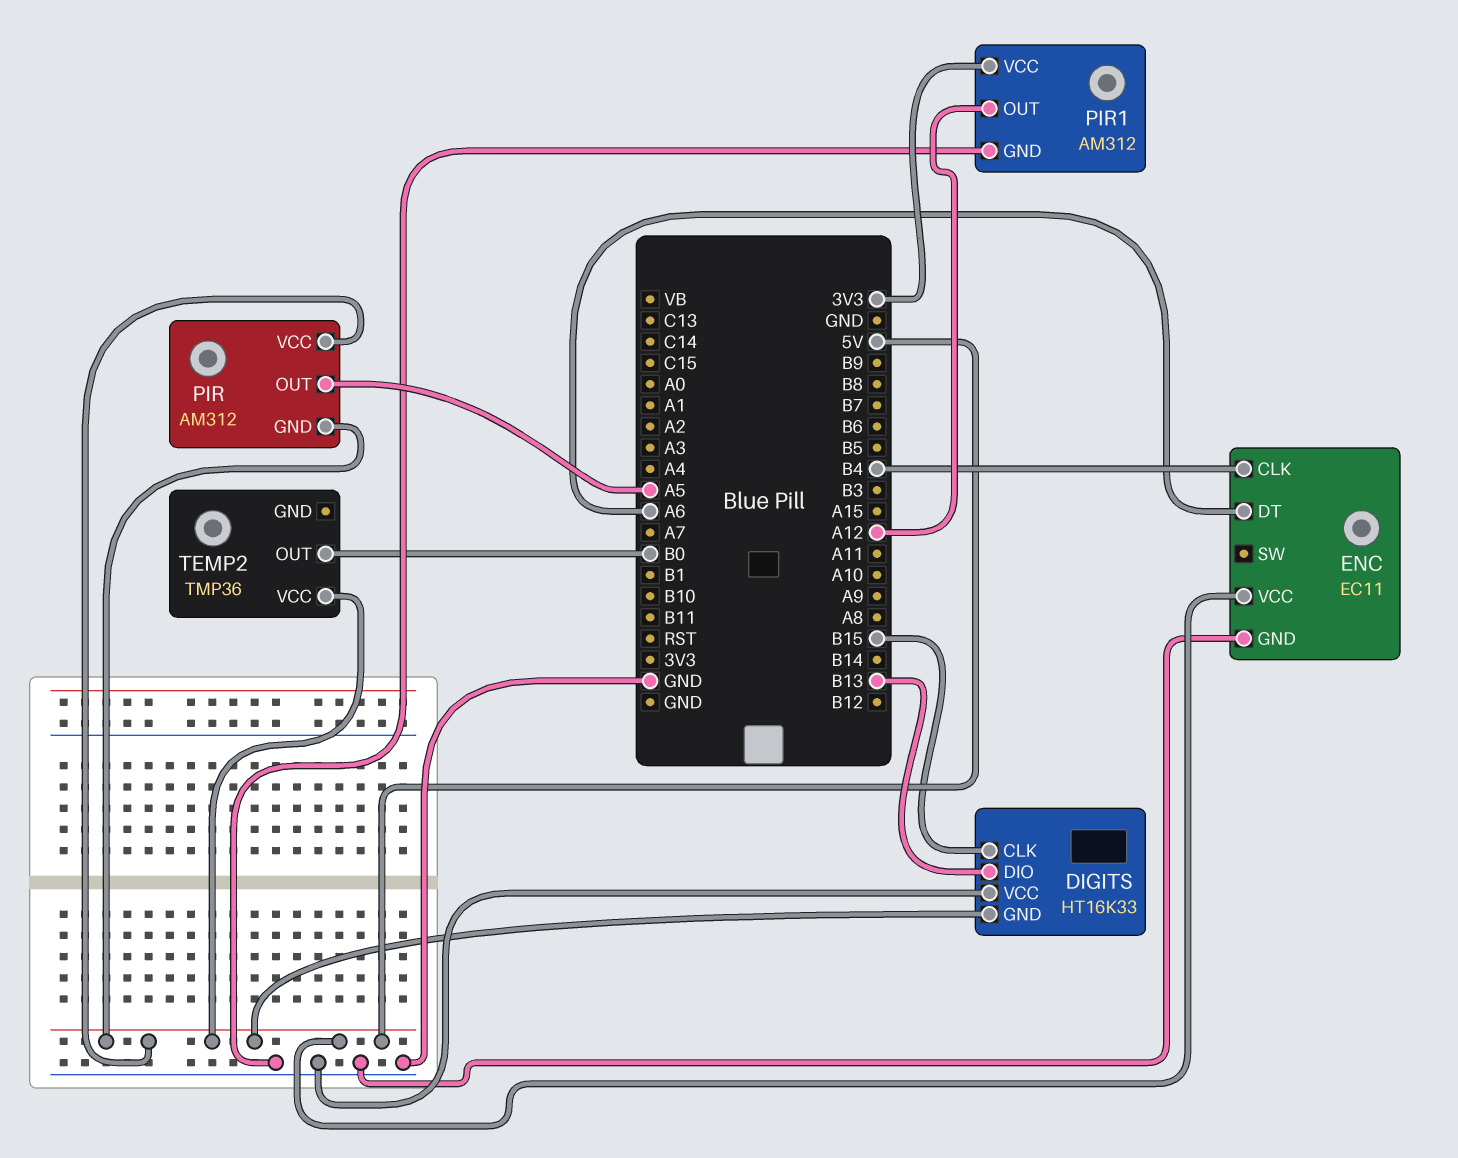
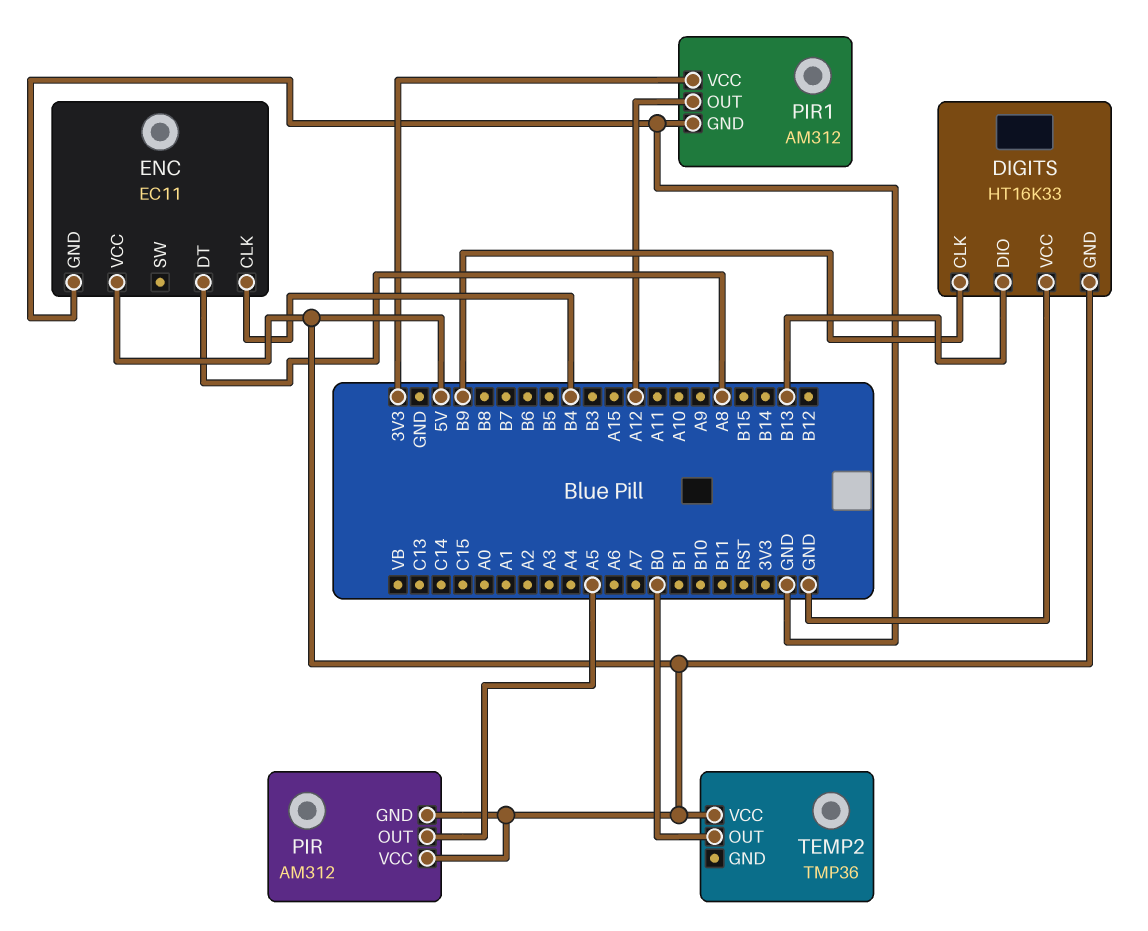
DIGITS pin CLK: B15 -> B9
ENC pin DT: A6 -> A8

